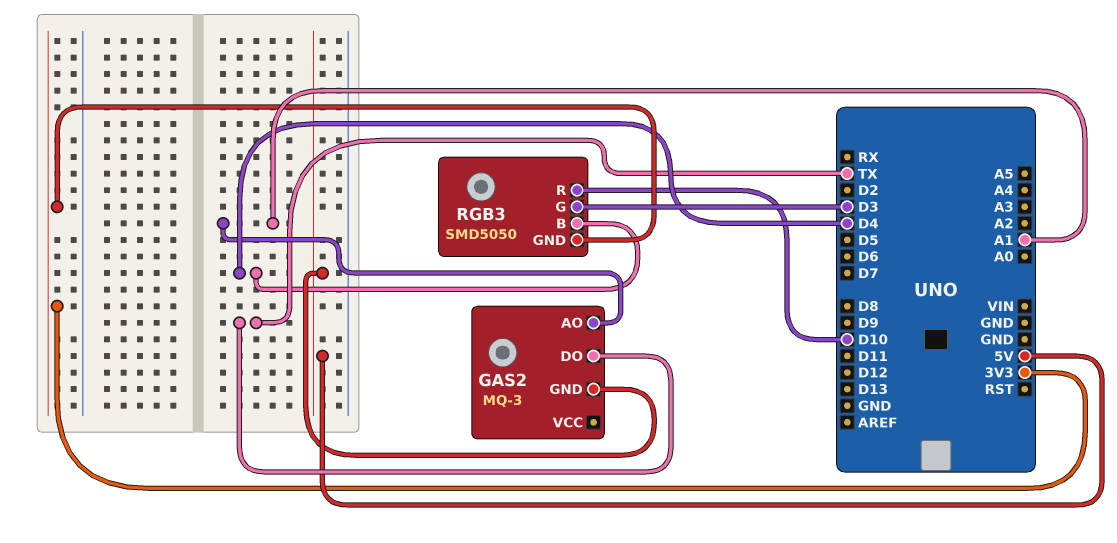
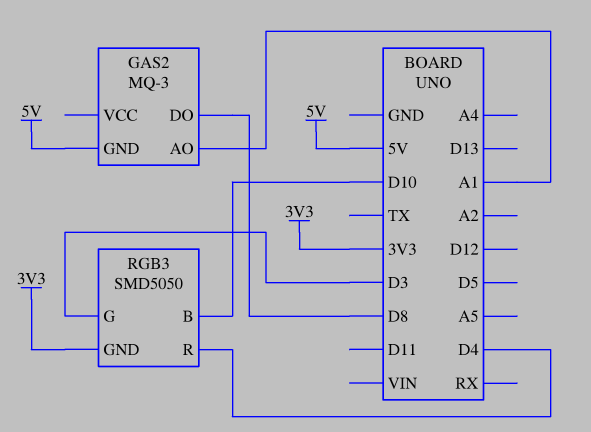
GAS2 pin DO: TX -> D8
RGB3 pin B: D4 -> D10
RGB3 pin R: D10 -> D4

